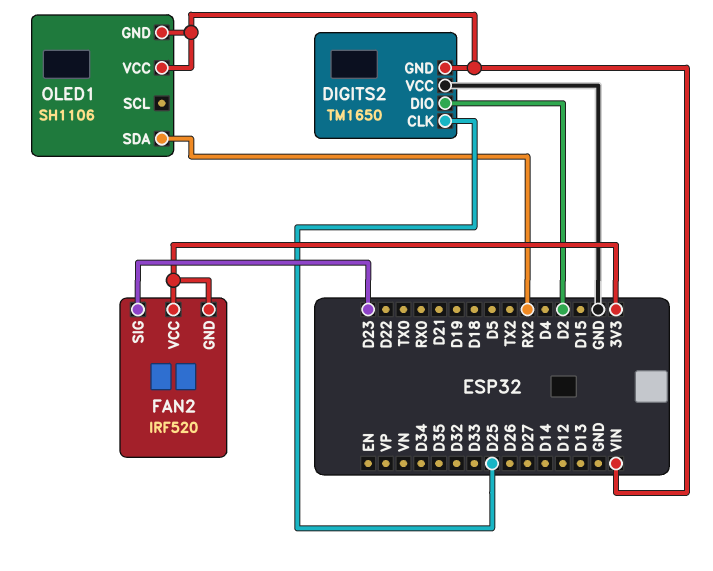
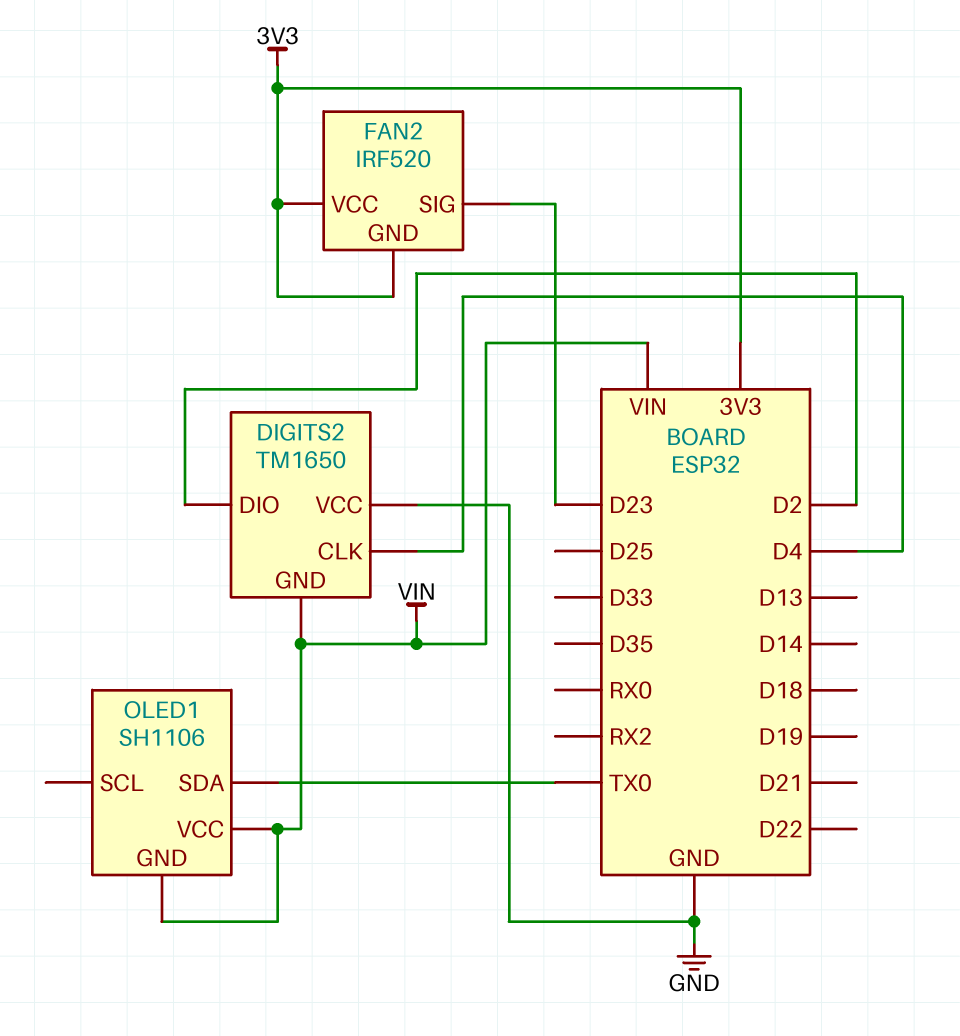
DIGITS2 pin CLK: D25 -> D4
OLED1 pin SDA: RX2 -> TX0

